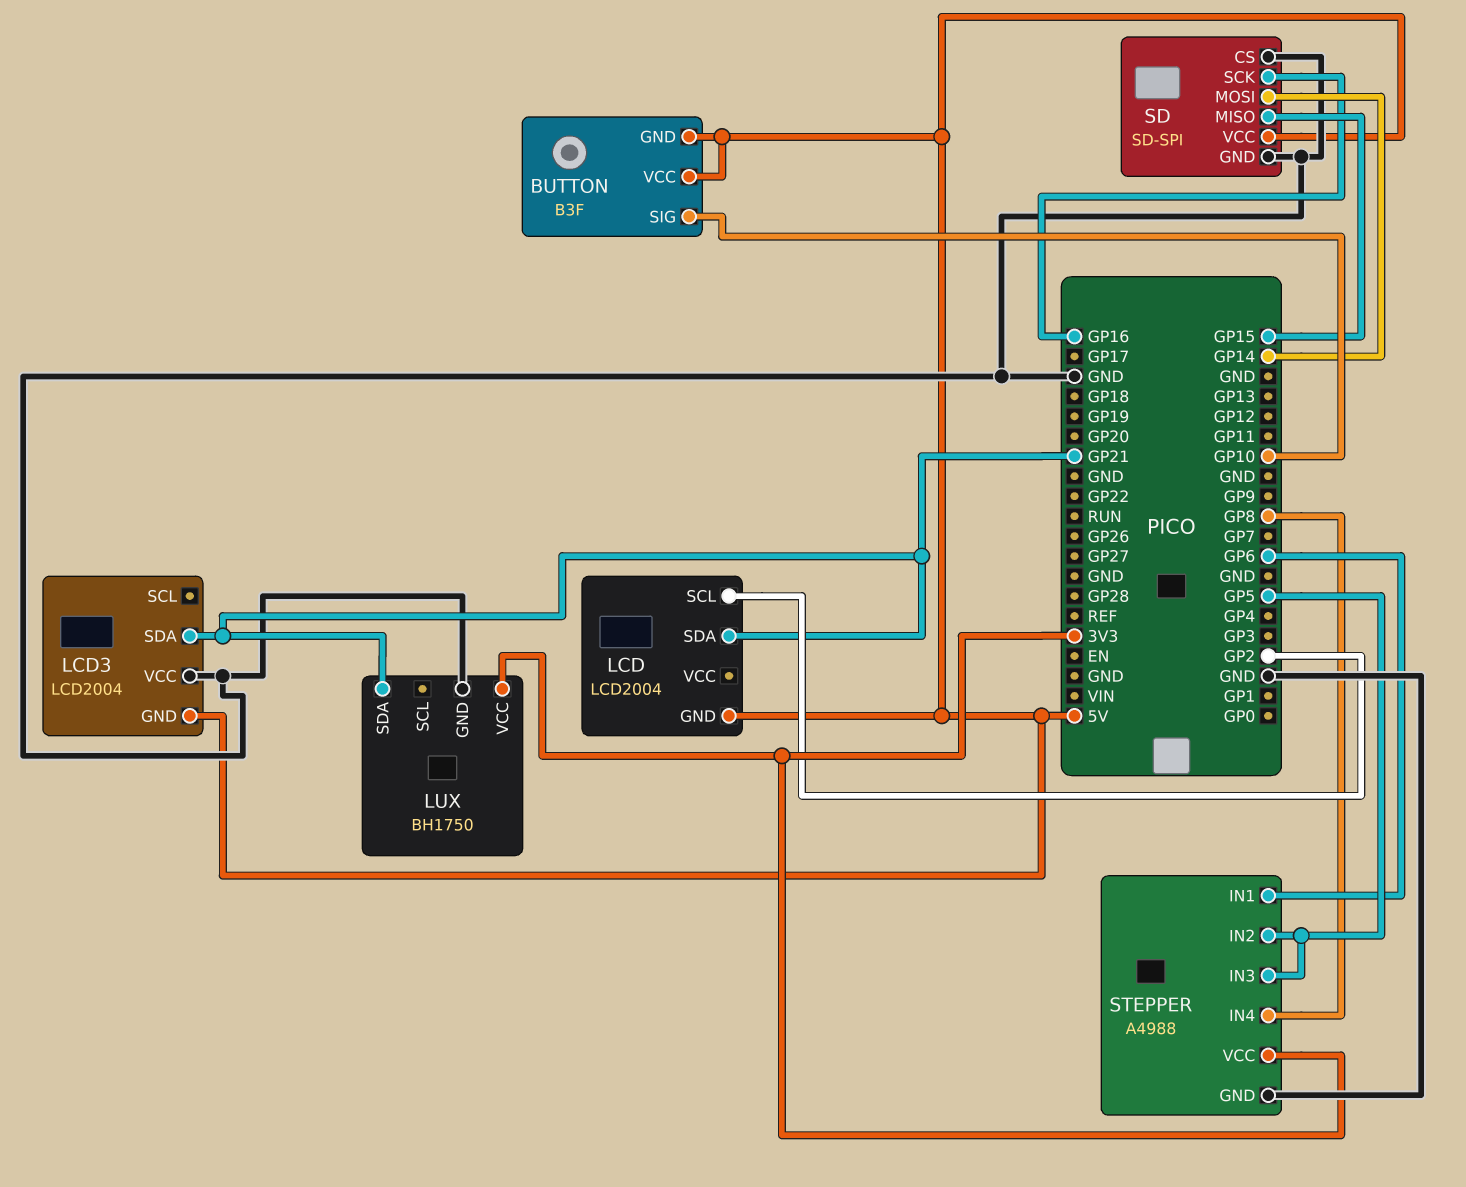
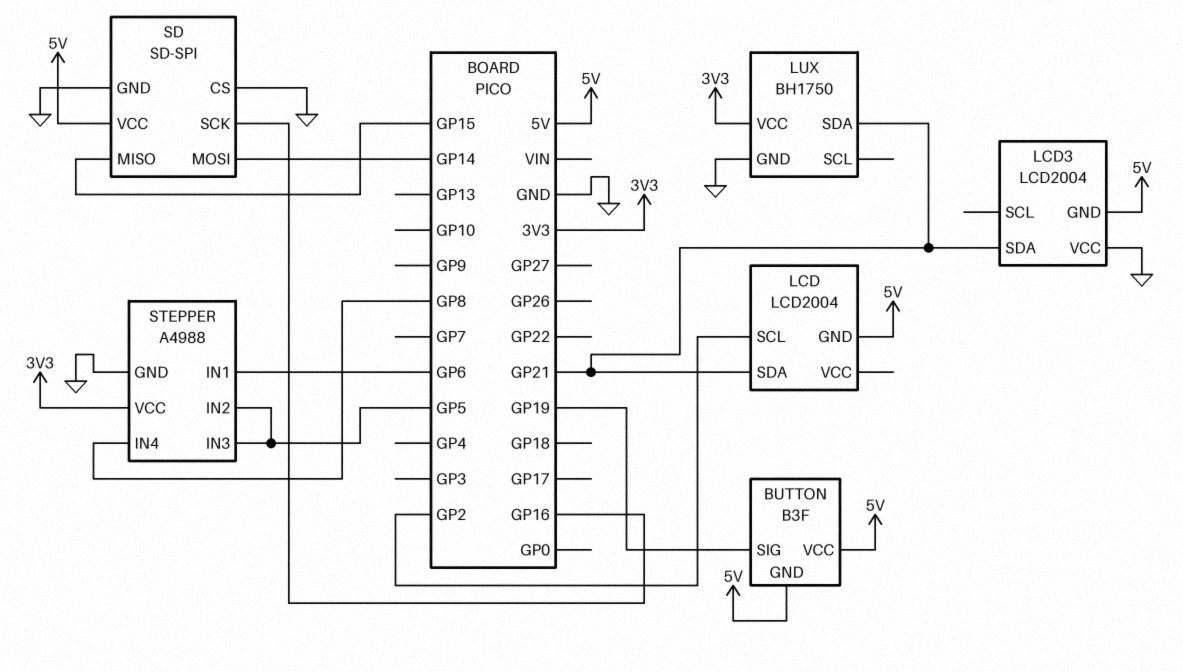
BUTTON pin SIG: GP10 -> GP19

